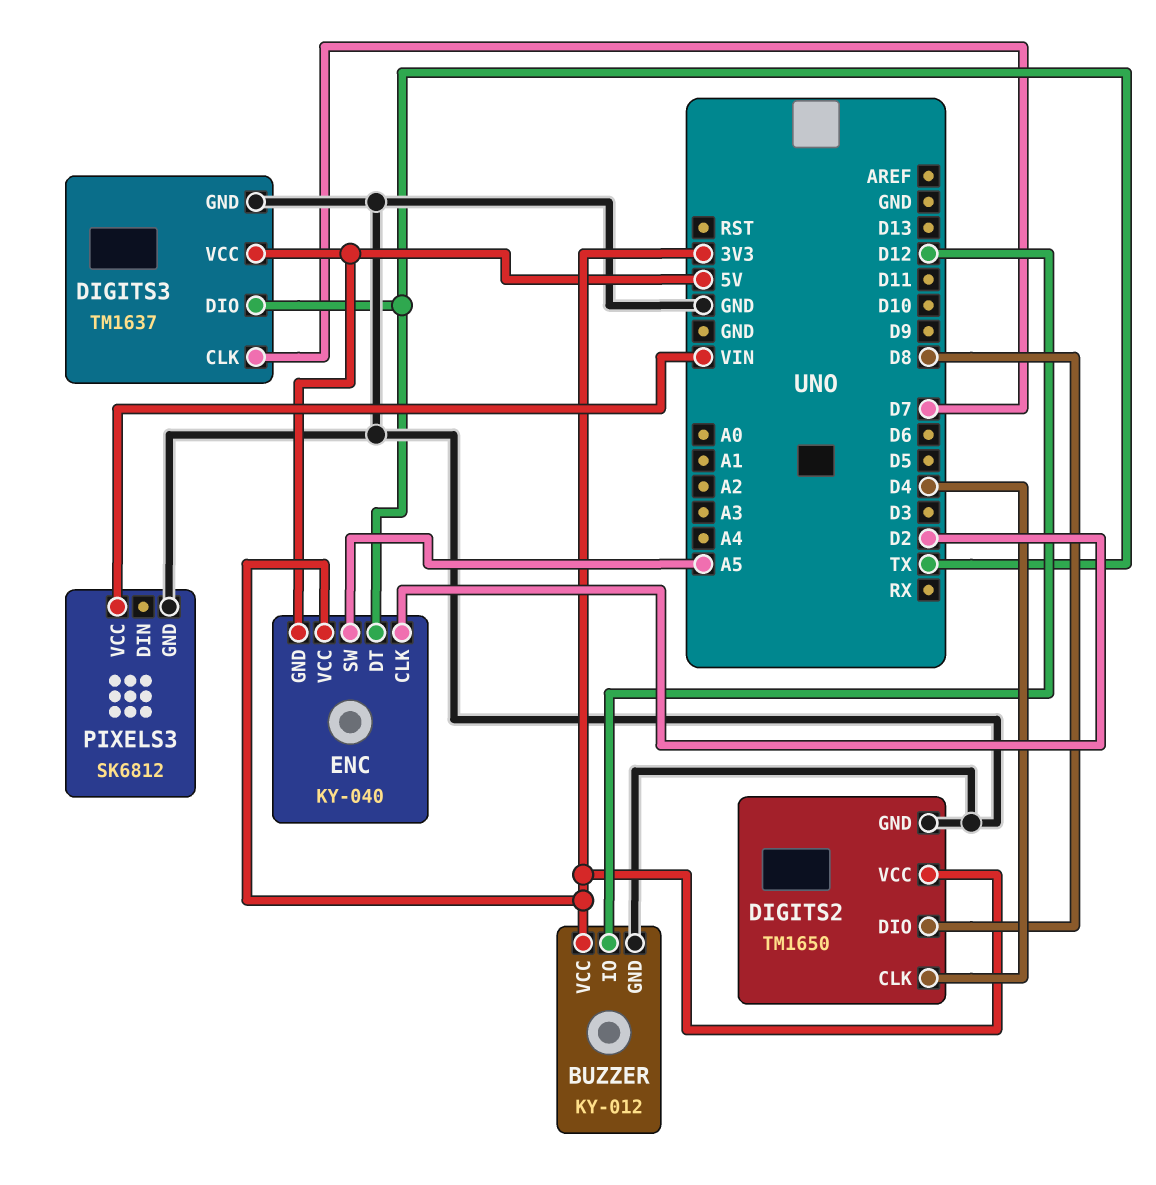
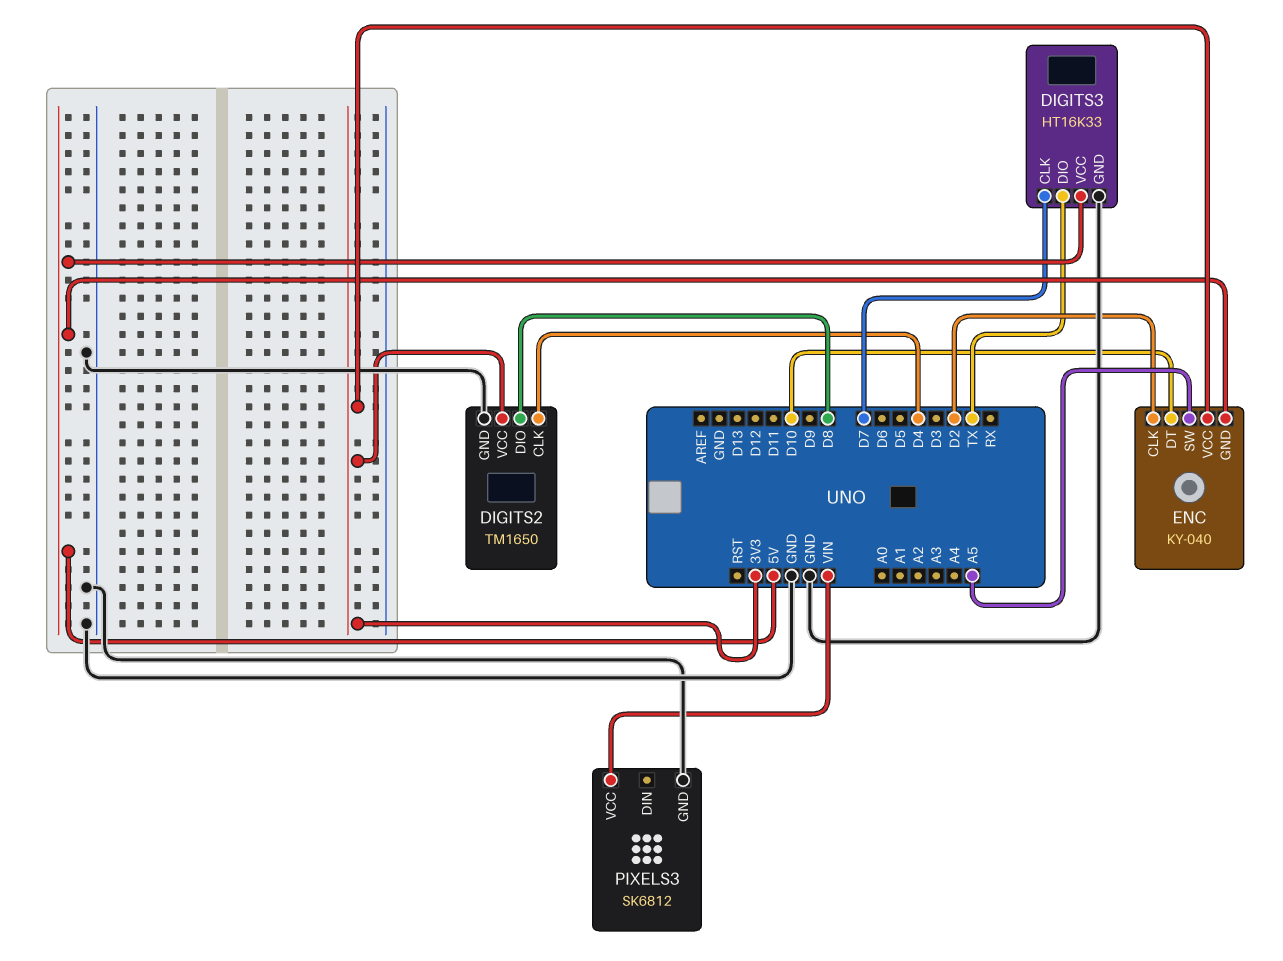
BUZZER: KY-012 -> none
BUZZER pin GND: GND -> none
BUZZER pin IO: D12 -> none
BUZZER pin VCC: 3V3 -> none
DIGITS3: TM1637 -> HT16K33
ENC pin DT: TX -> D10

